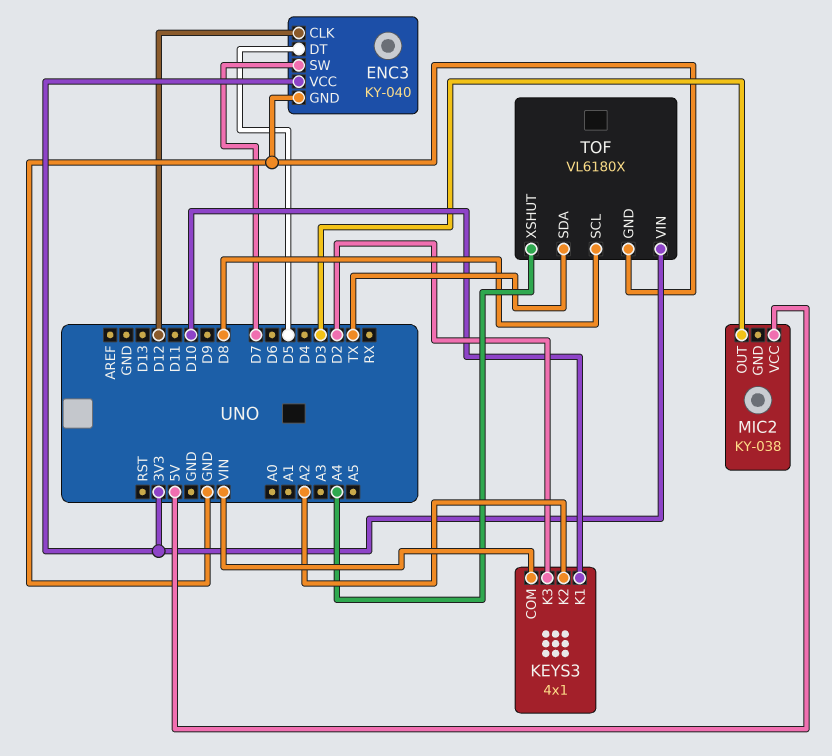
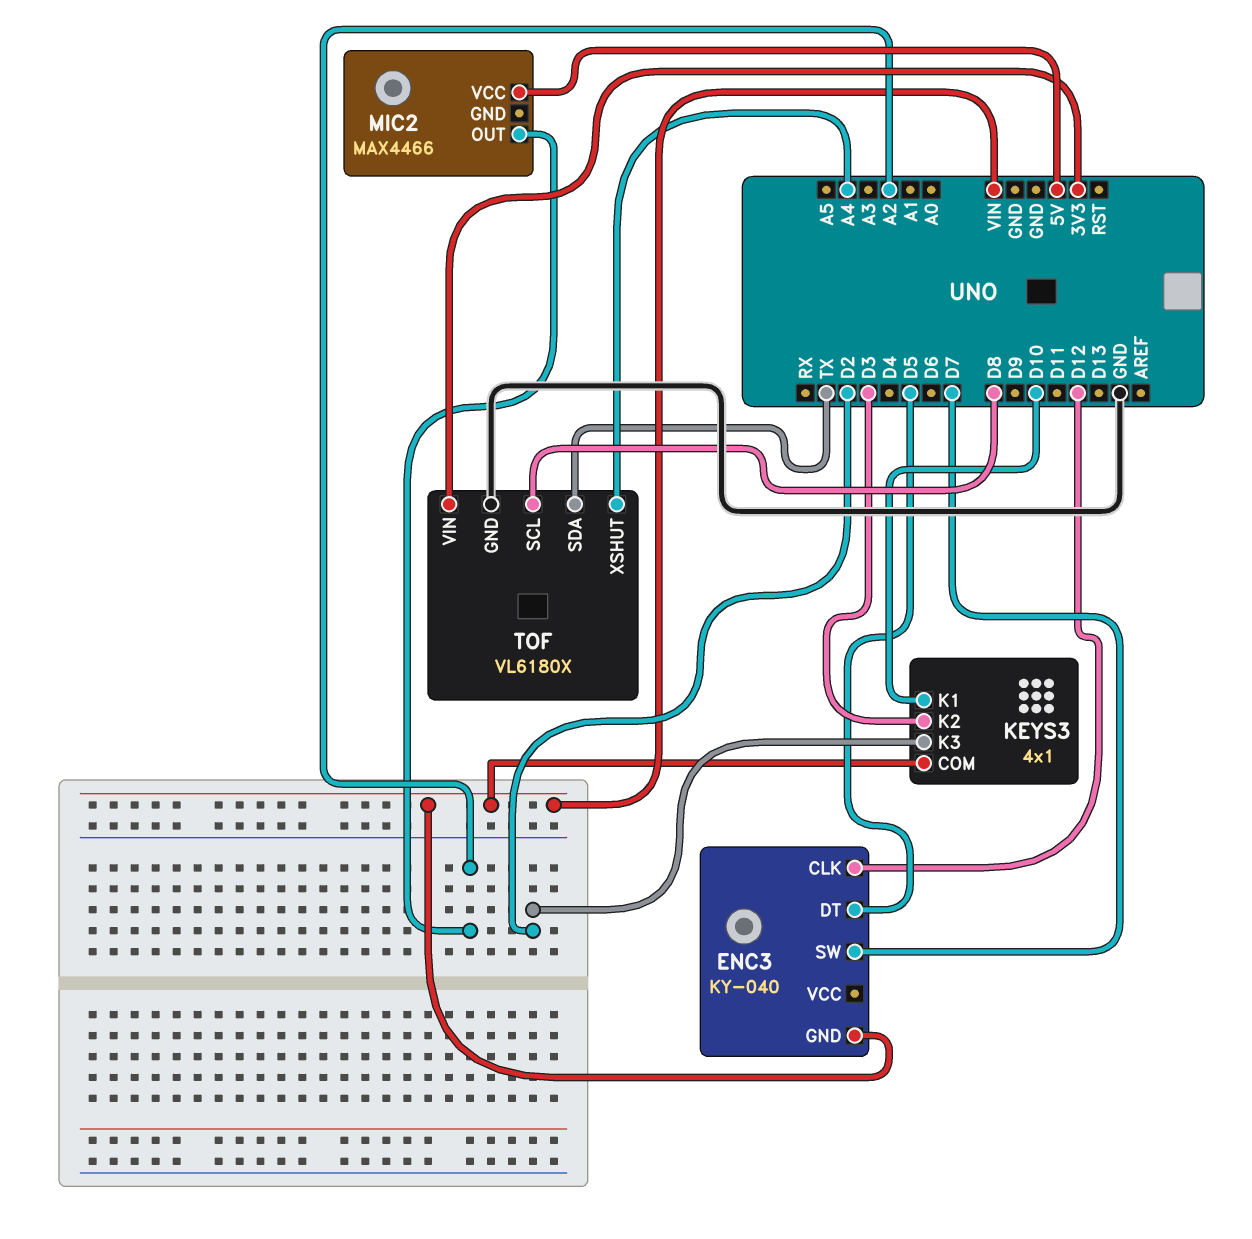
ENC3 pin GND: GND -> VIN
ENC3 pin VCC: 3V3 -> none
KEYS3 pin K2: A2 -> D3
MIC2: KY-038 -> MAX4466
MIC2 pin OUT: D3 -> A2

